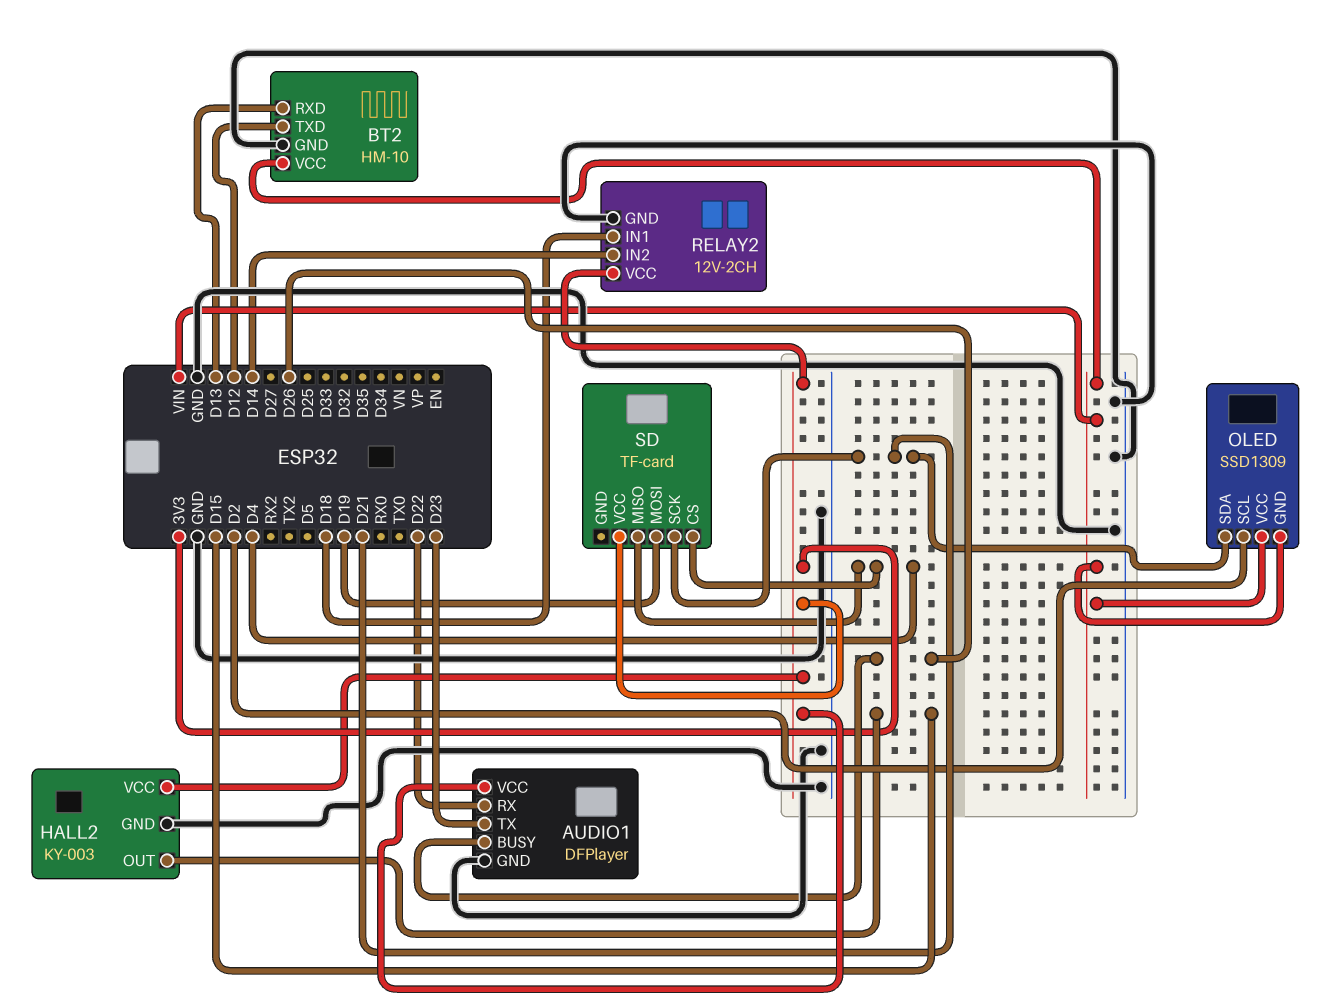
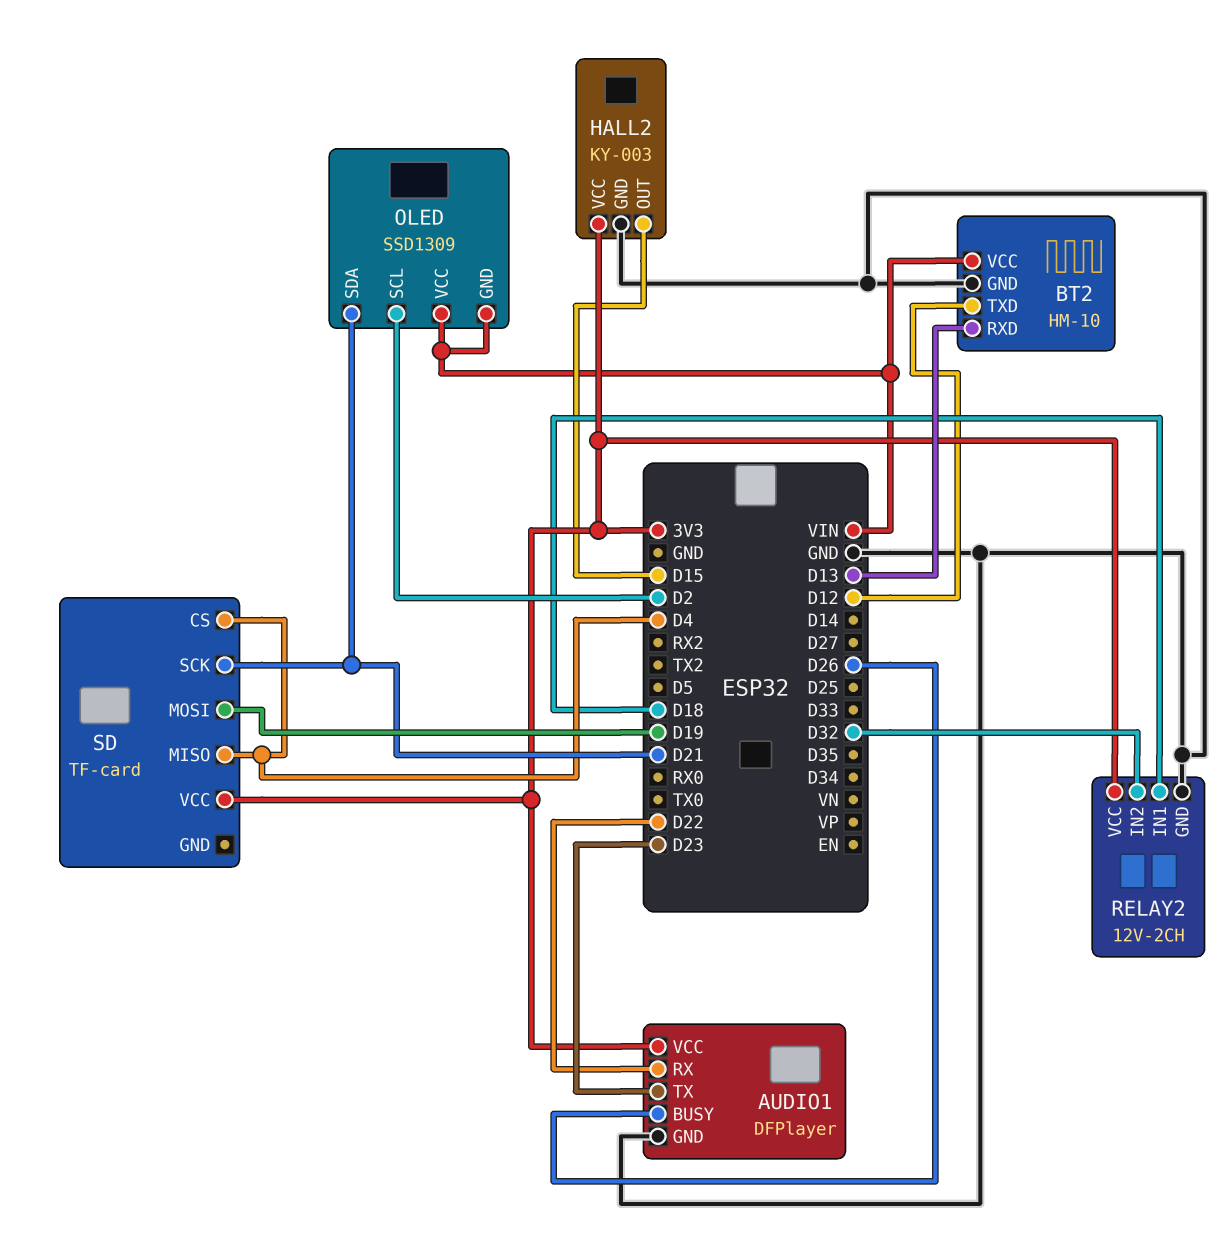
RELAY2 pin IN2: D14 -> D32

